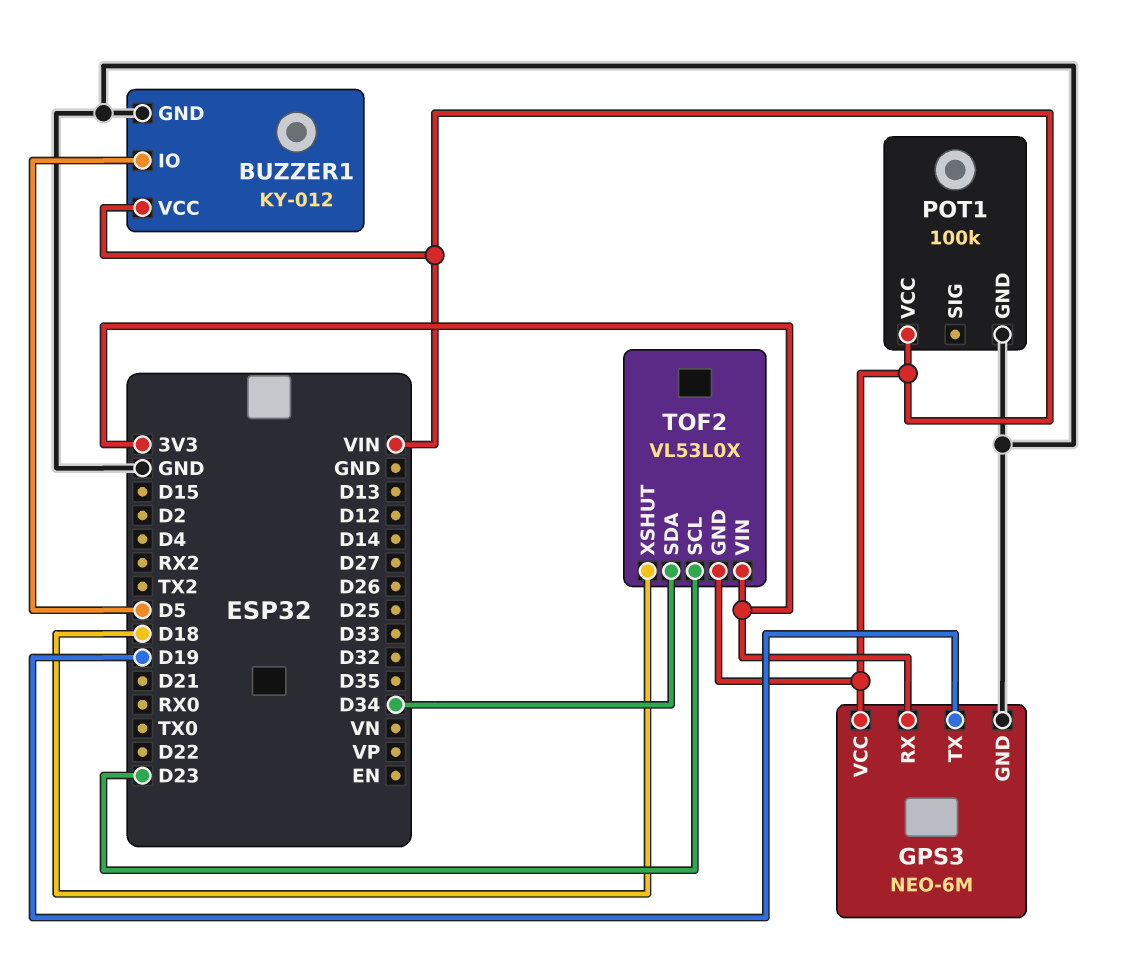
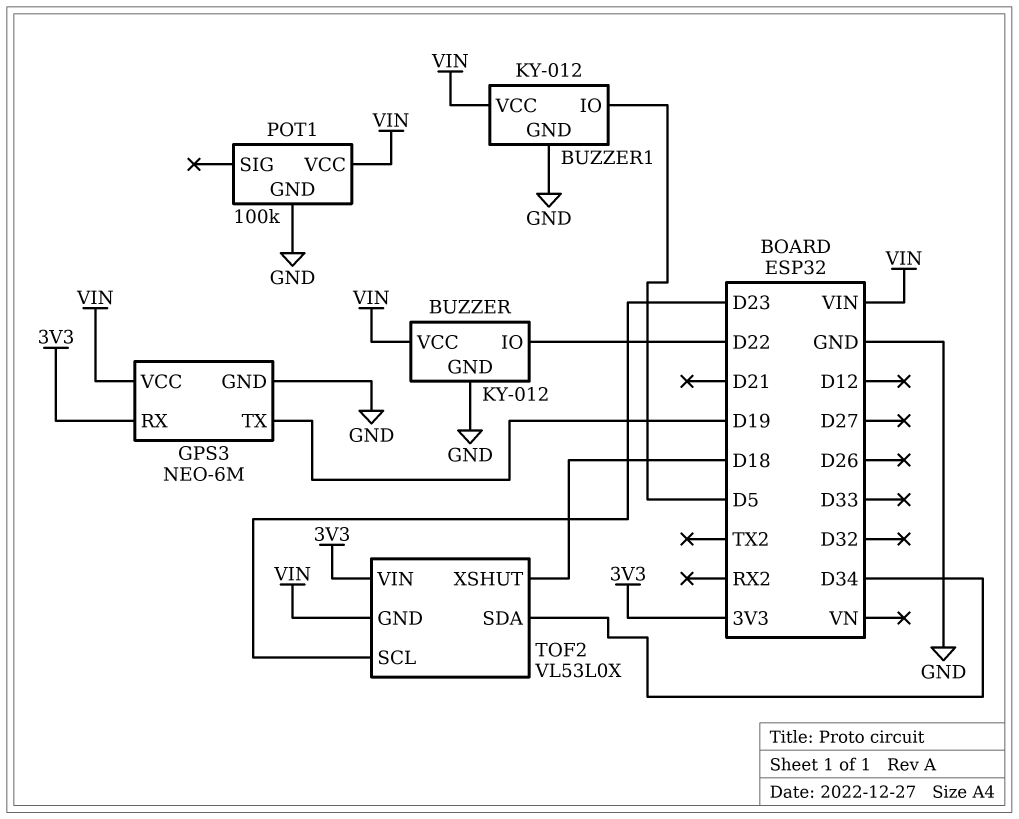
BUZZER: none -> KY-012
BUZZER pin GND: none -> GND
BUZZER pin IO: none -> D22
BUZZER pin VCC: none -> VIN

